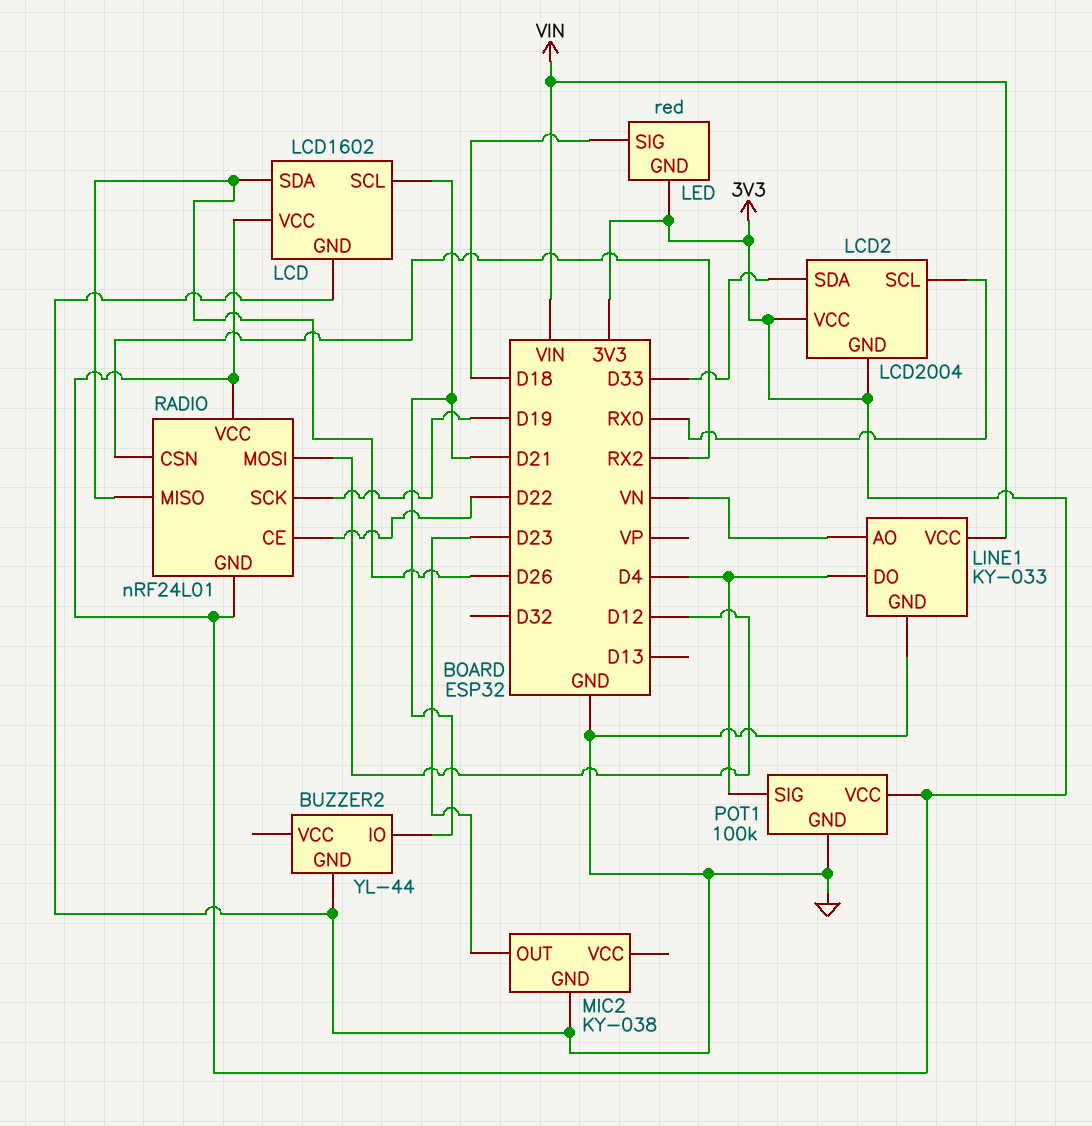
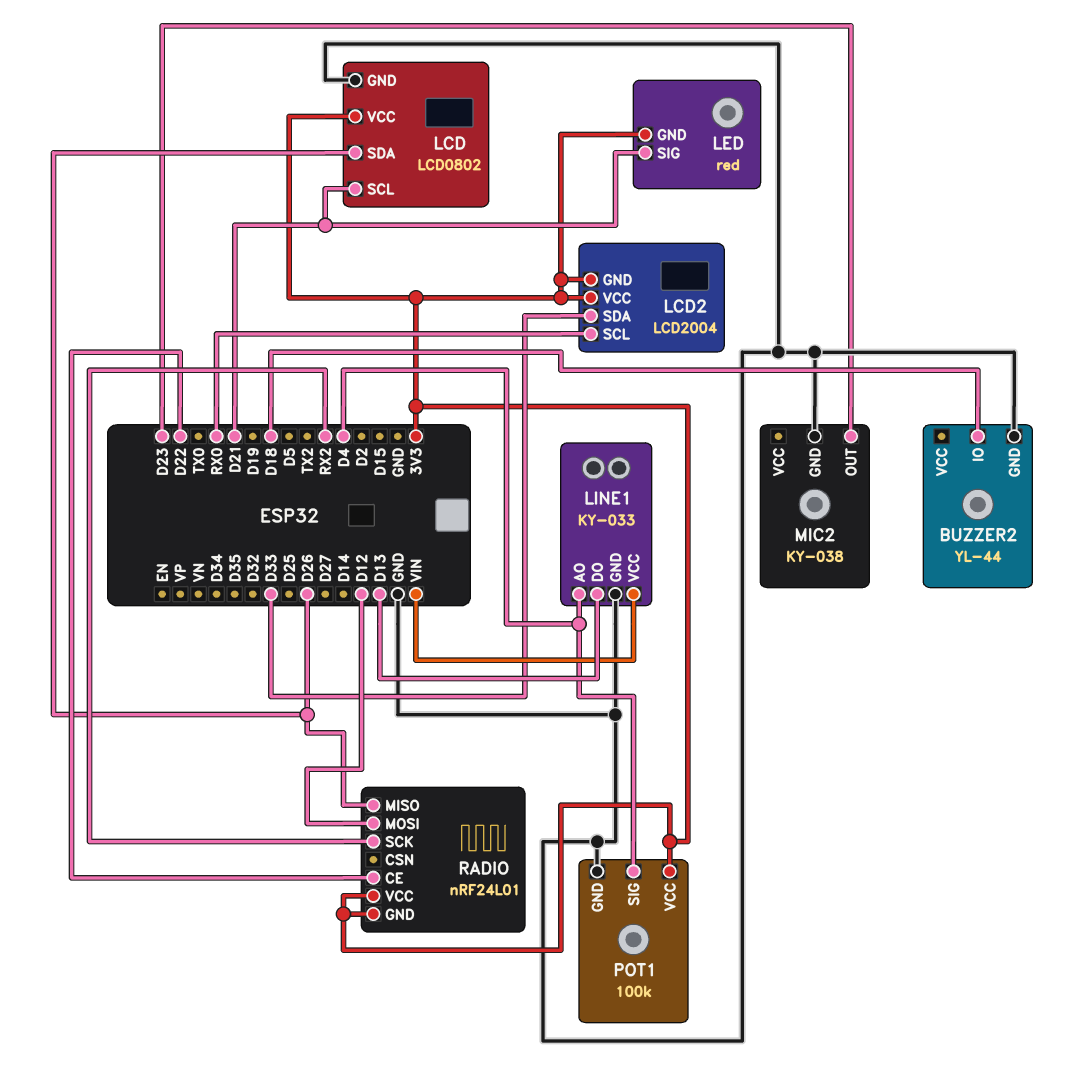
BUZZER2 pin IO: D21 -> D18
LCD: LCD1602 -> LCD0802
LED pin SIG: D18 -> D21
LINE1 pin AO: VN -> D4
LINE1 pin DO: D4 -> D13
RADIO pin CSN: RX2 -> none
RADIO pin SCK: D19 -> RX2

